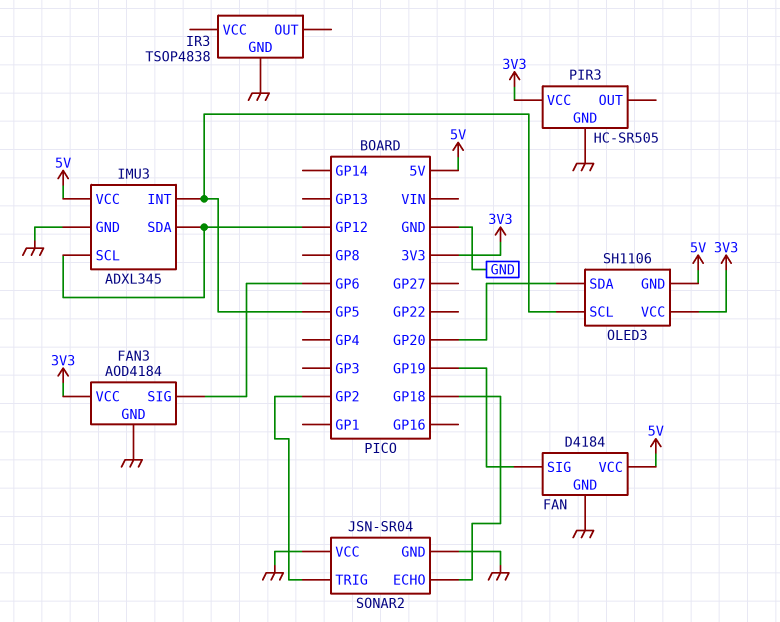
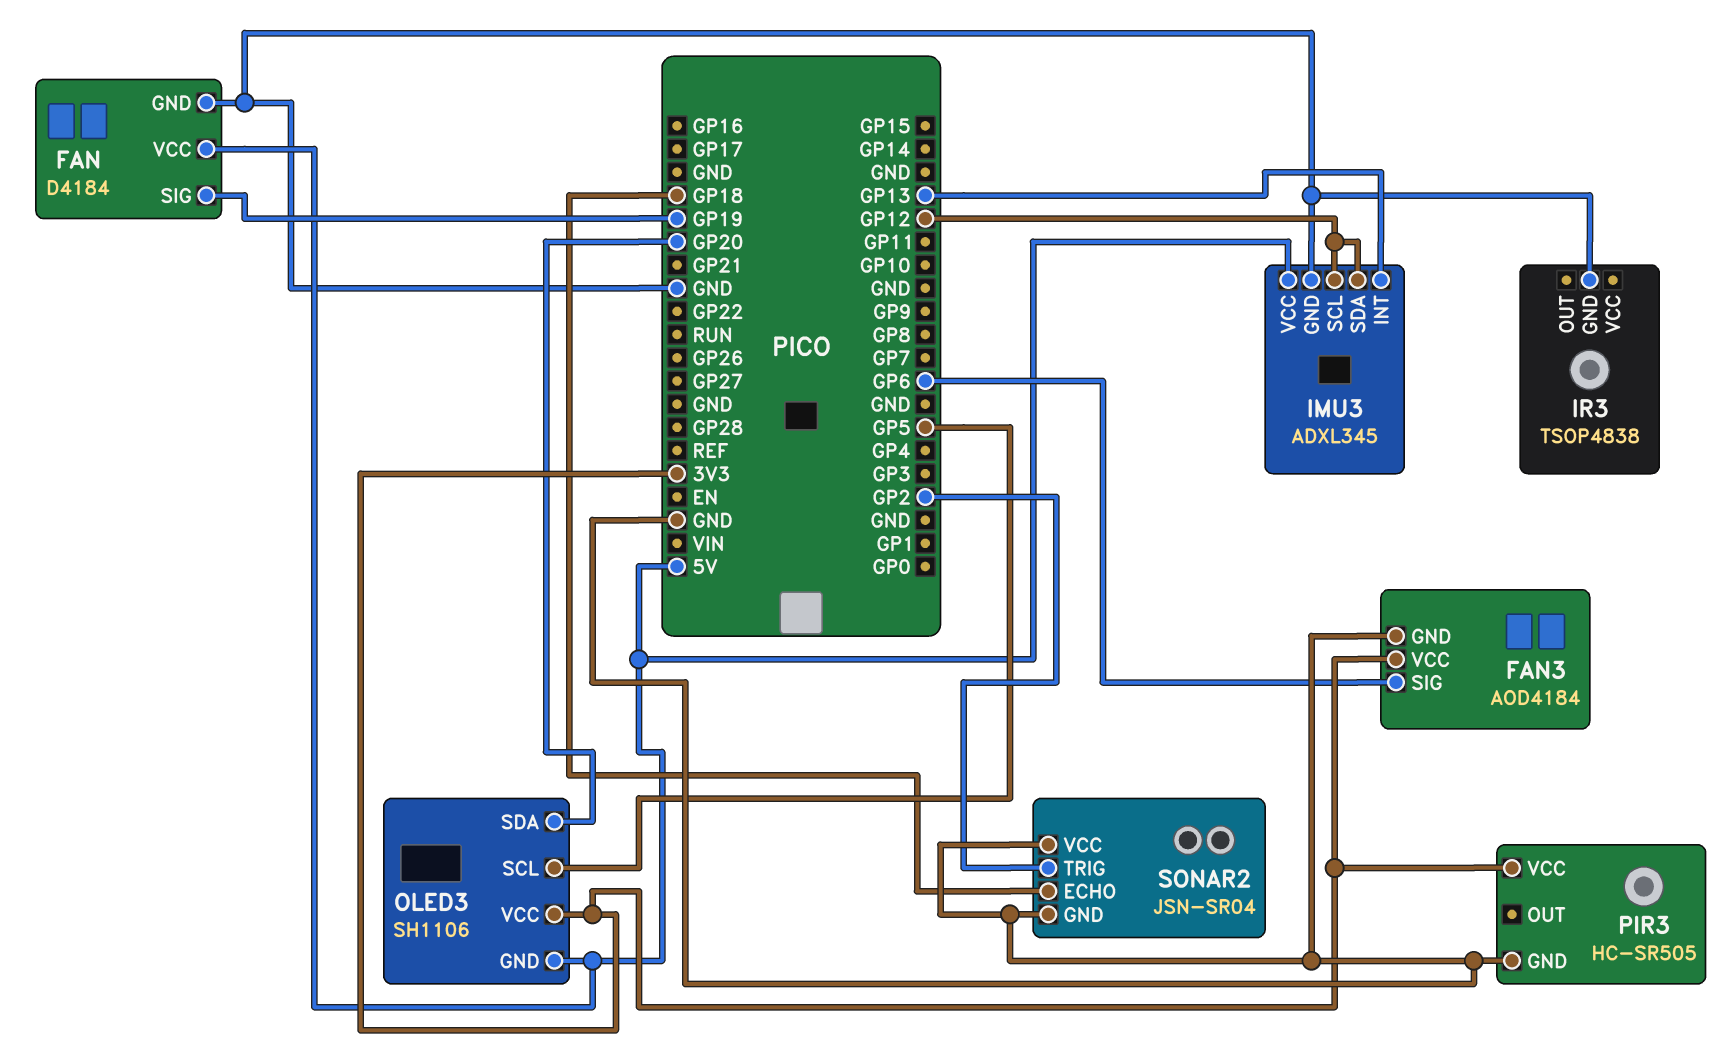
IMU3 pin INT: GP5 -> GP13

